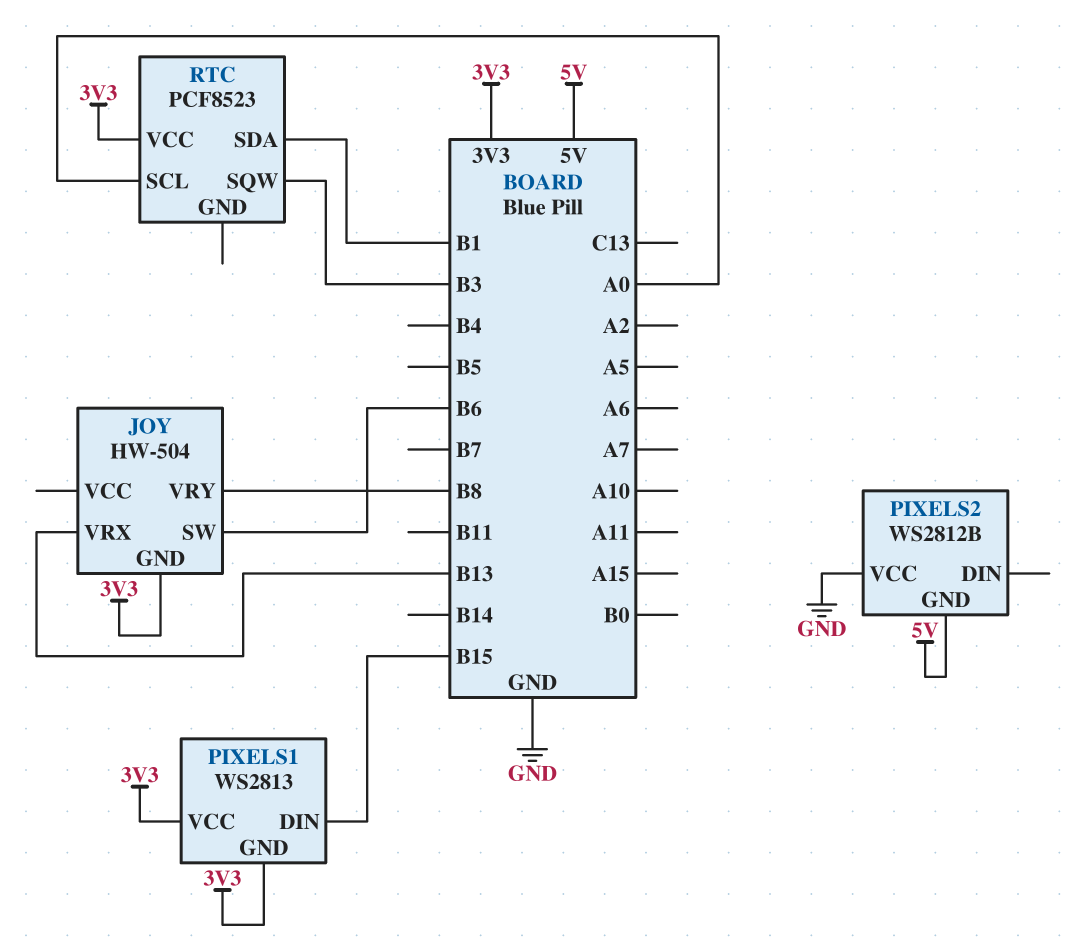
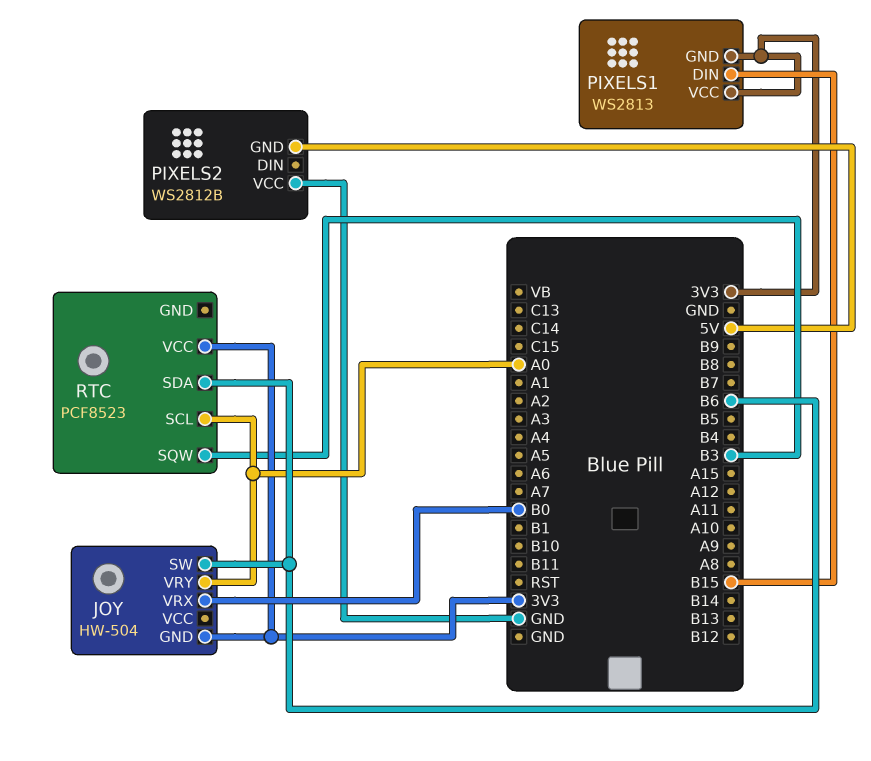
JOY pin VRX: B13 -> B0
JOY pin VRY: B8 -> A0
RTC pin SDA: B1 -> B6

